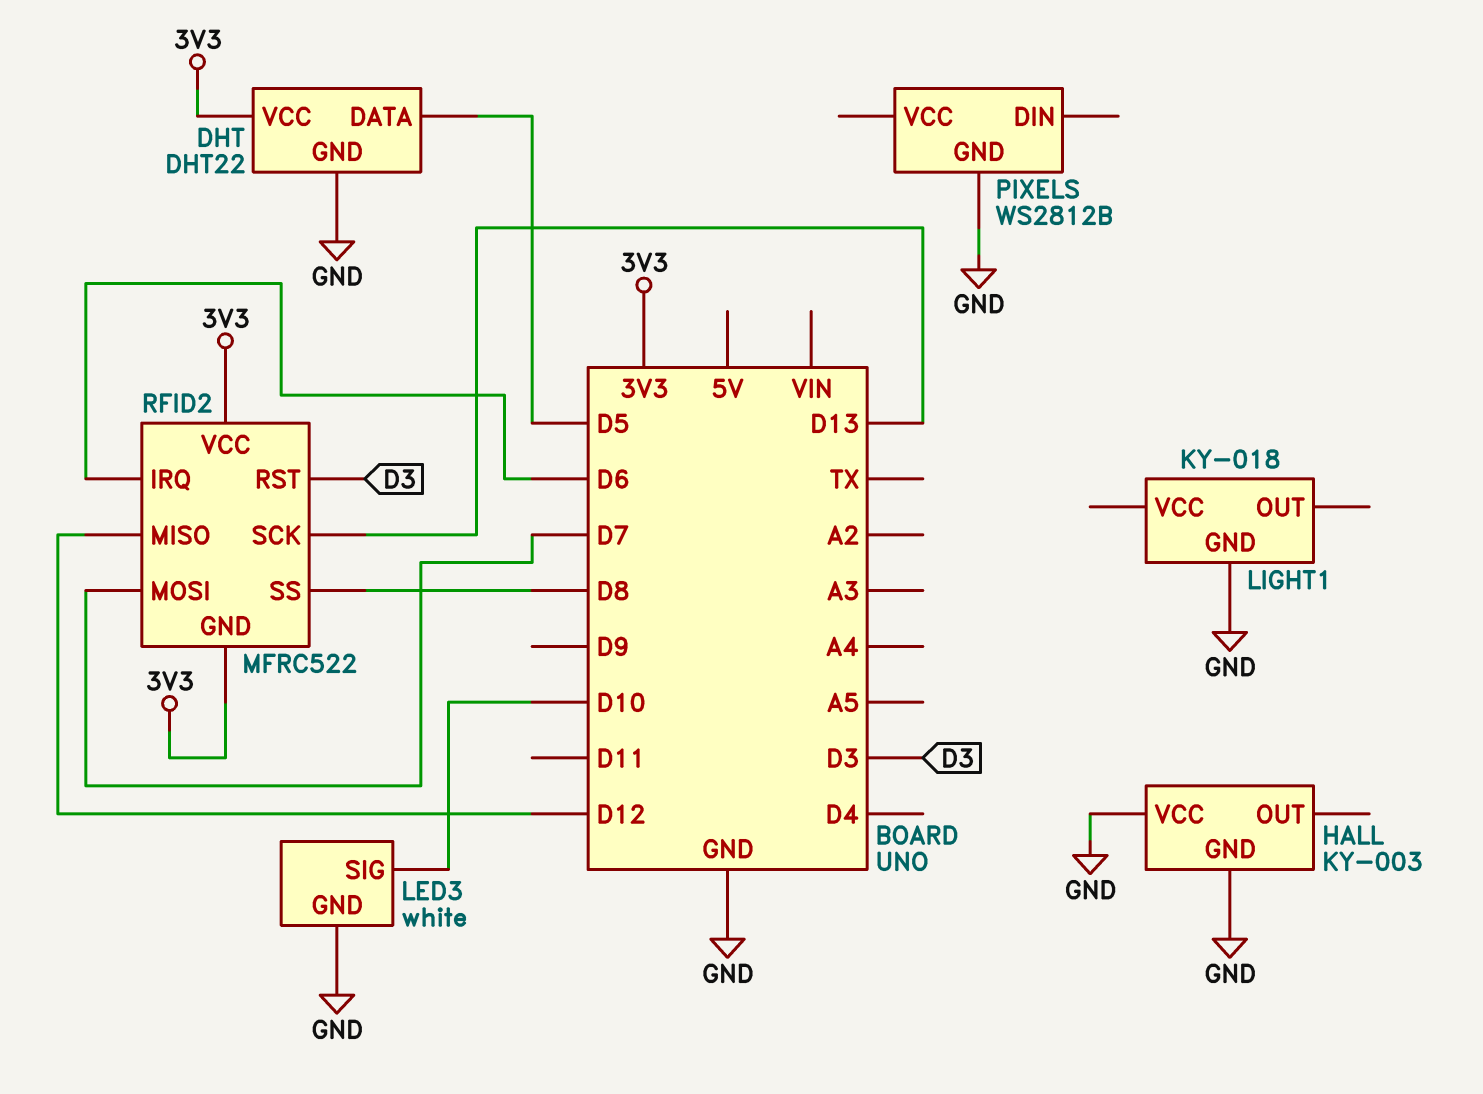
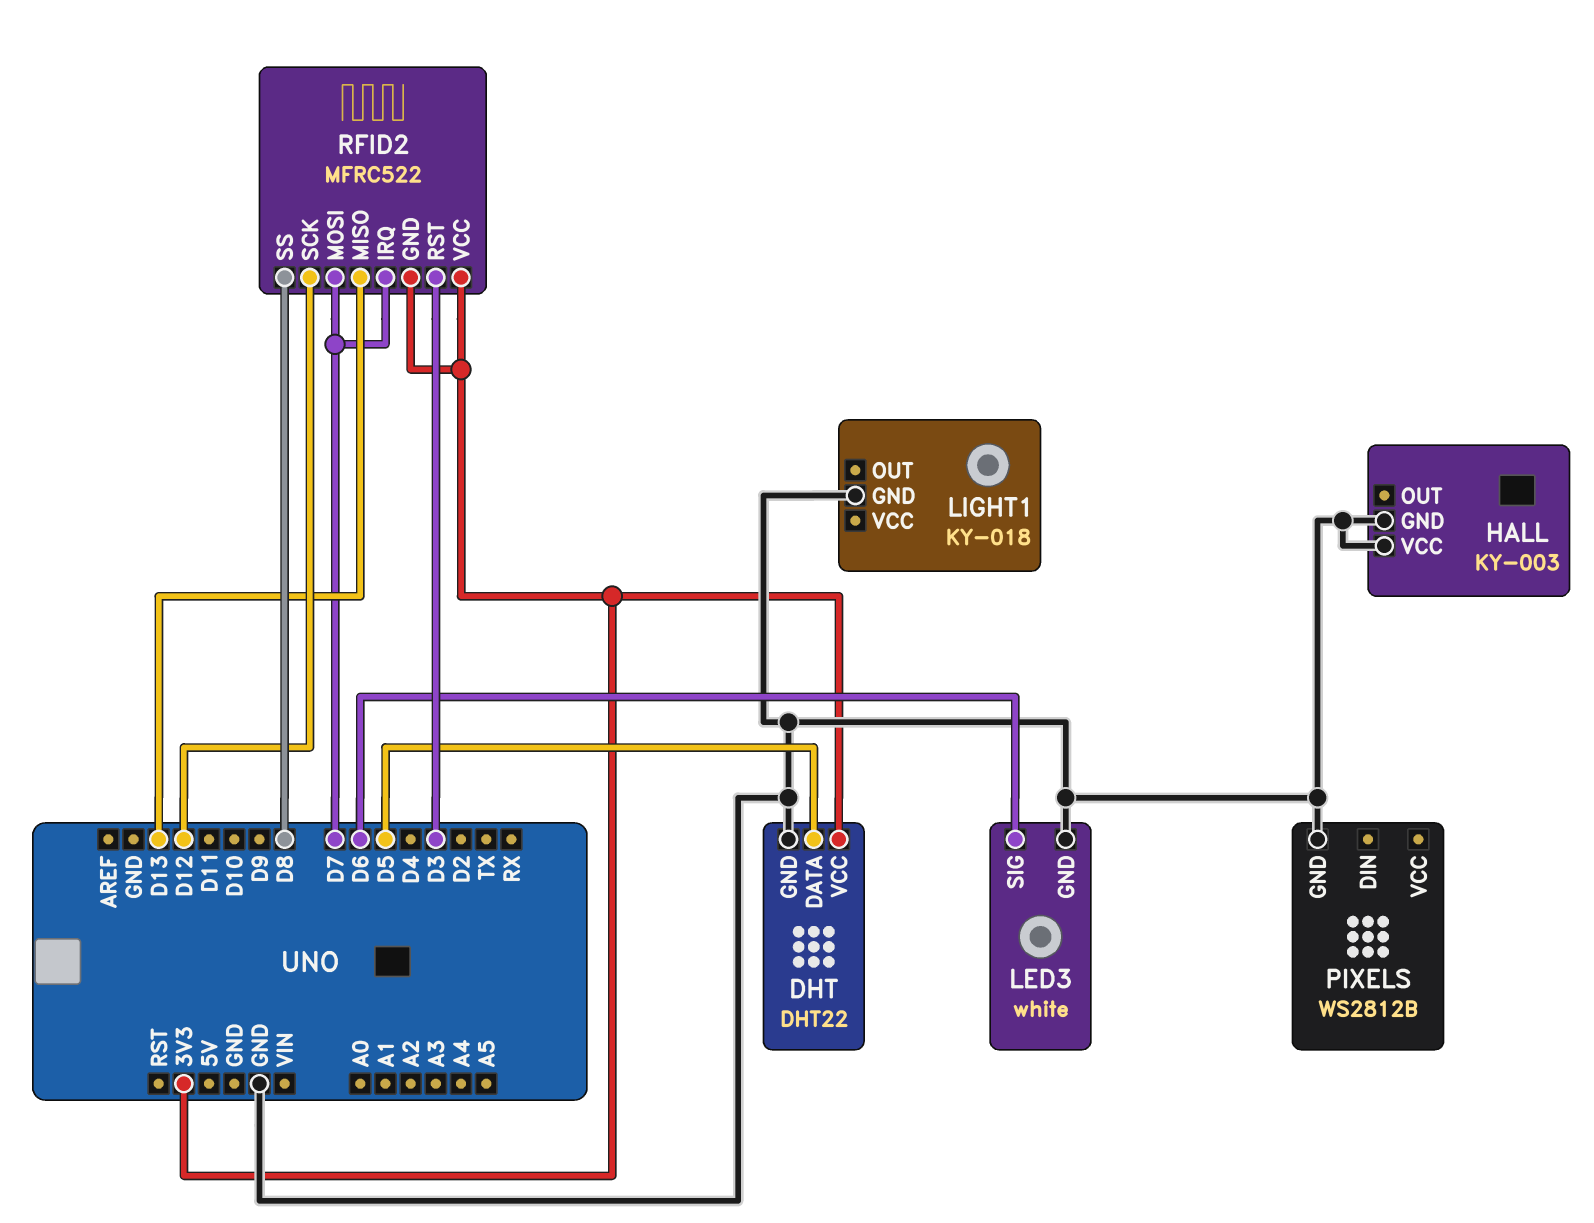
LED3 pin SIG: D10 -> D6
RFID2 pin IRQ: D6 -> D7
RFID2 pin MISO: D12 -> D13
RFID2 pin SCK: D13 -> D12

